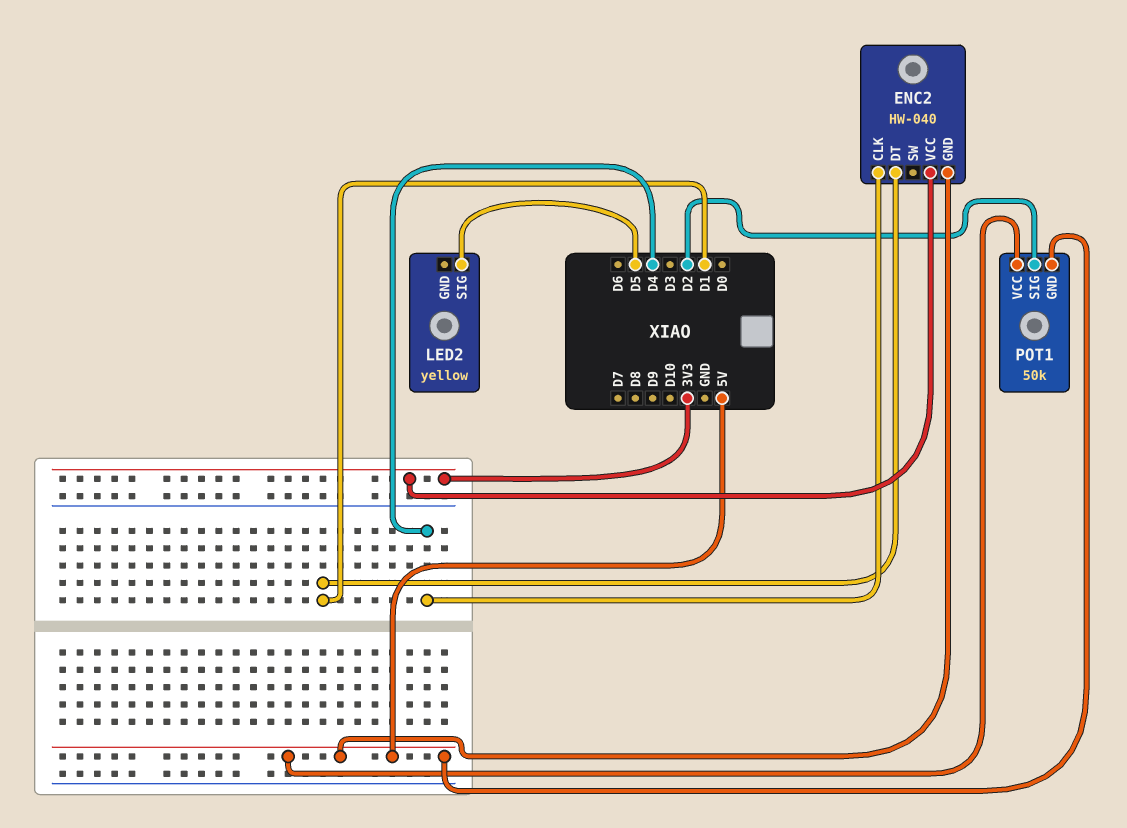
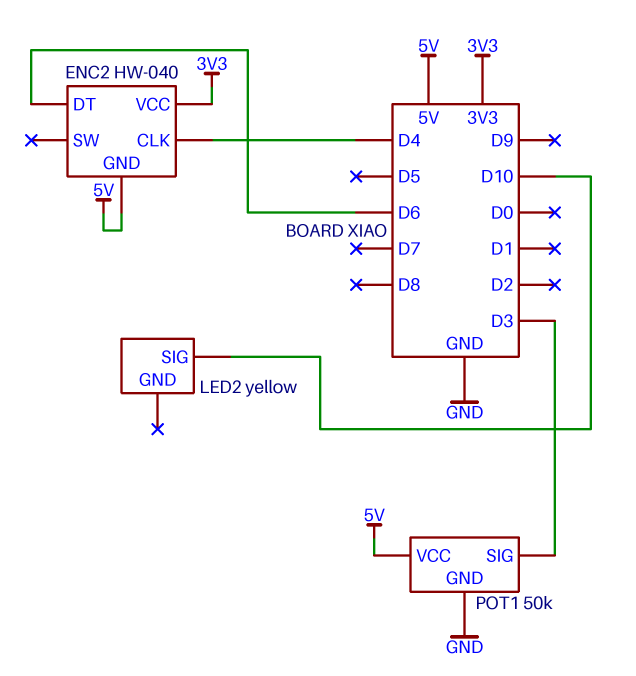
ENC2 pin DT: D1 -> D6
LED2 pin SIG: D5 -> D10
POT1 pin GND: 5V -> GND
POT1 pin SIG: D2 -> D3

